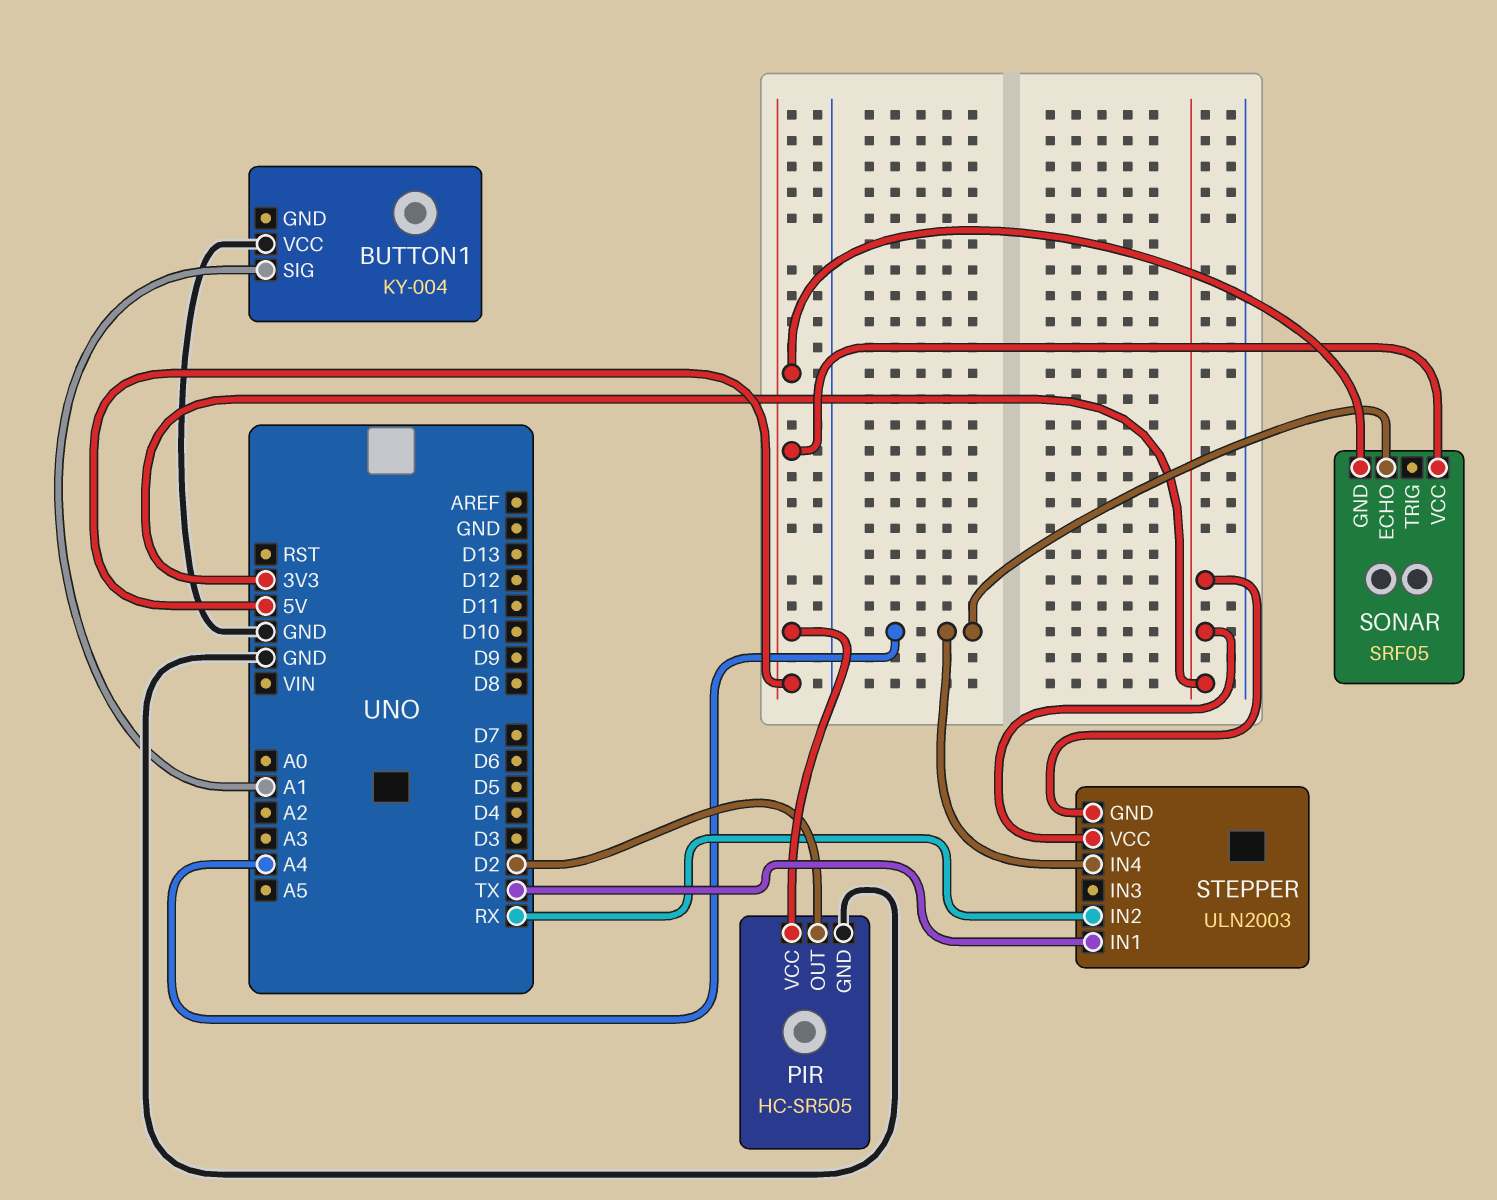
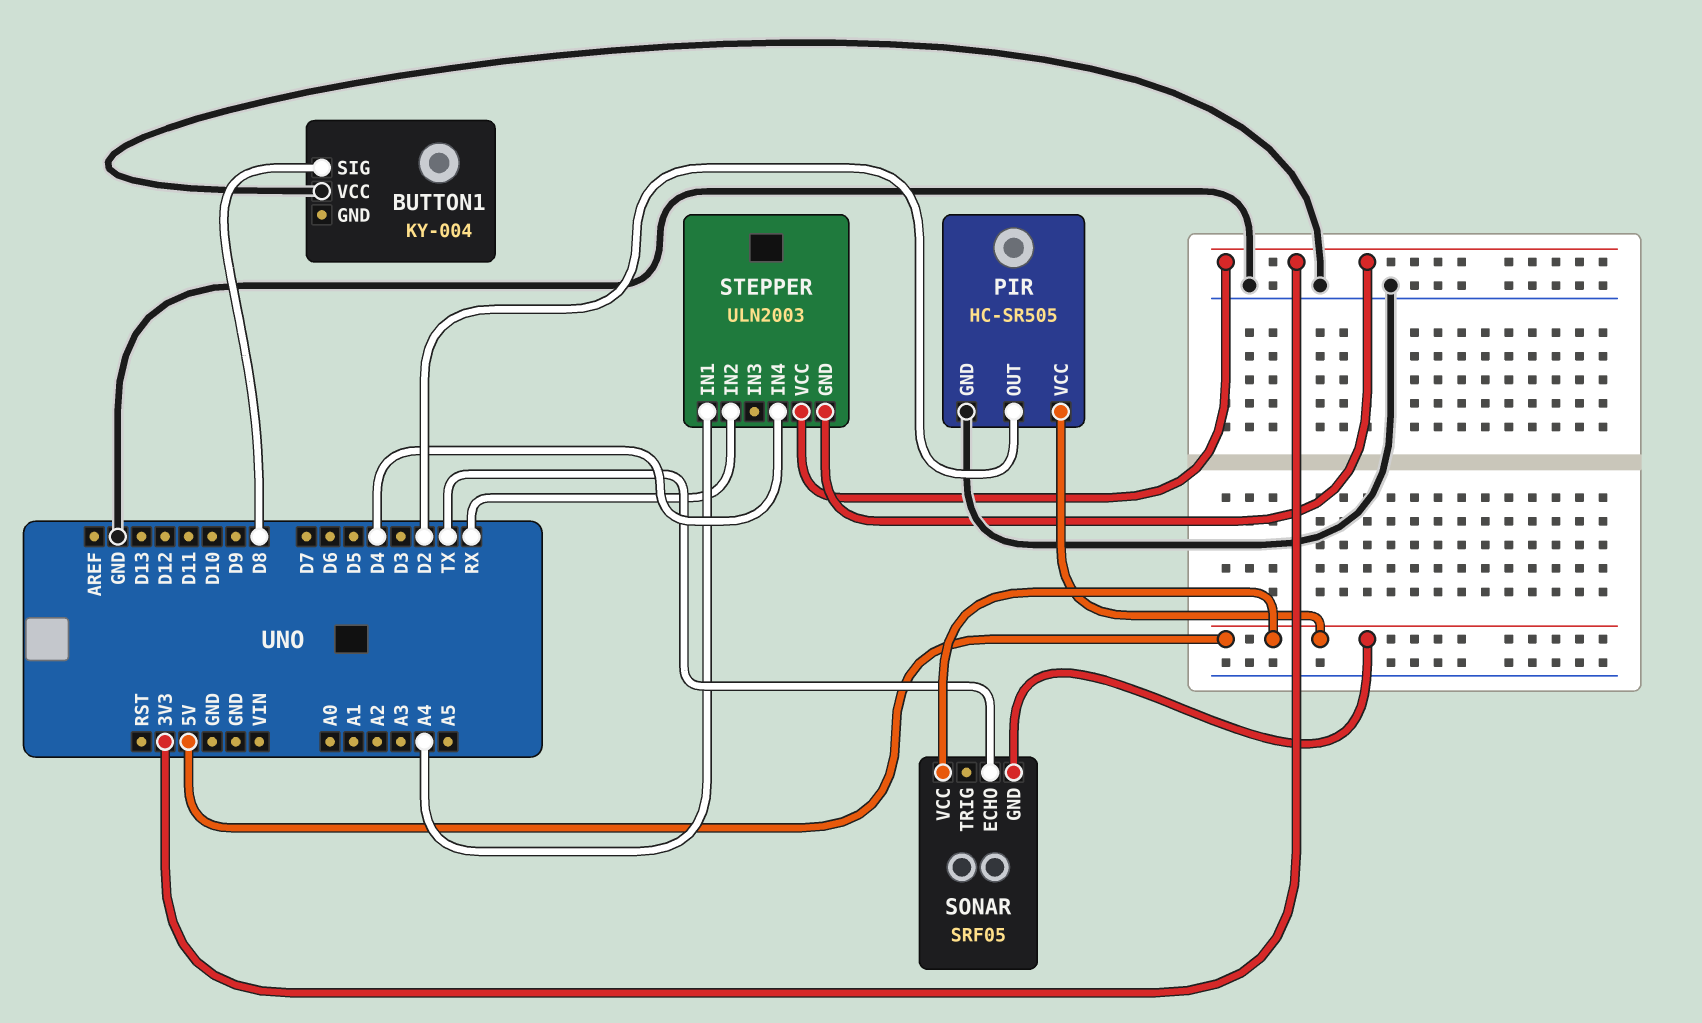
BUTTON1 pin SIG: A1 -> D8
SONAR pin ECHO: A4 -> TX
STEPPER pin IN1: TX -> A4
STEPPER pin IN4: A4 -> D4

